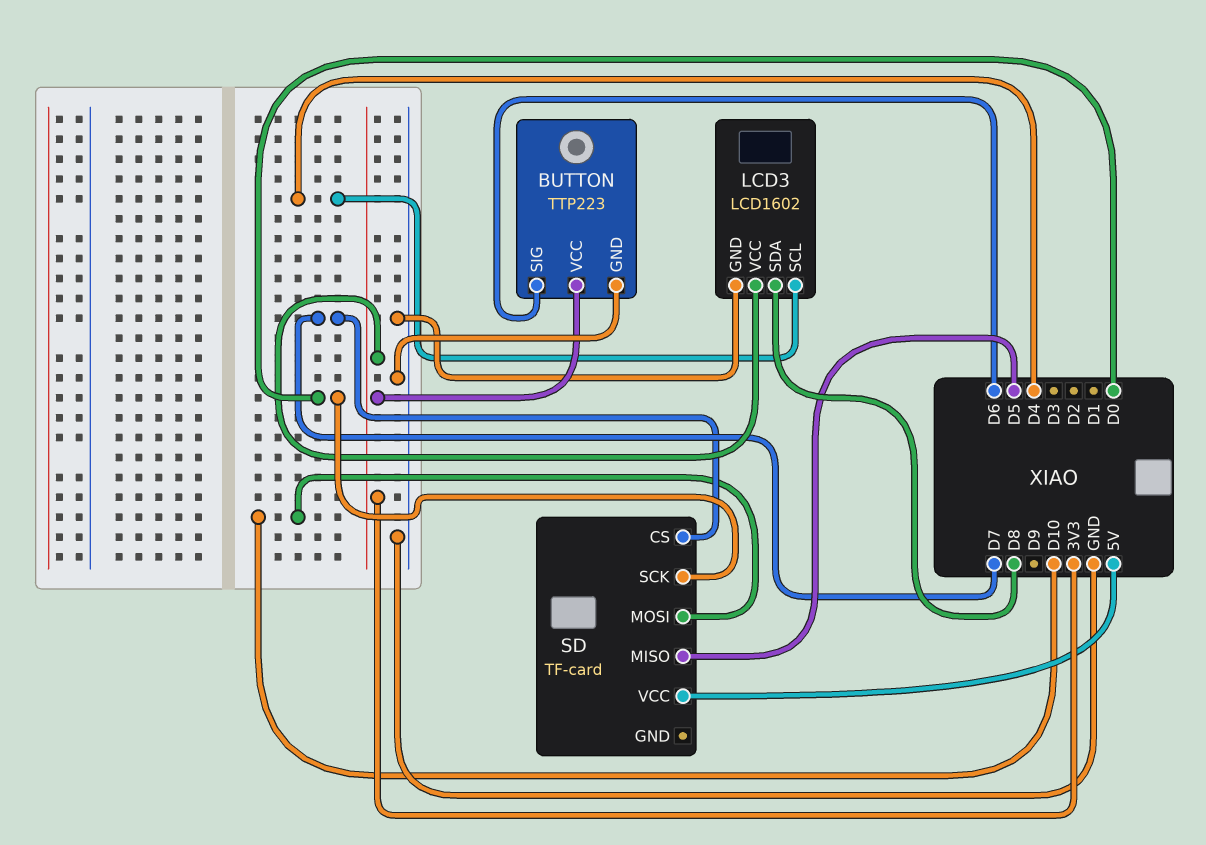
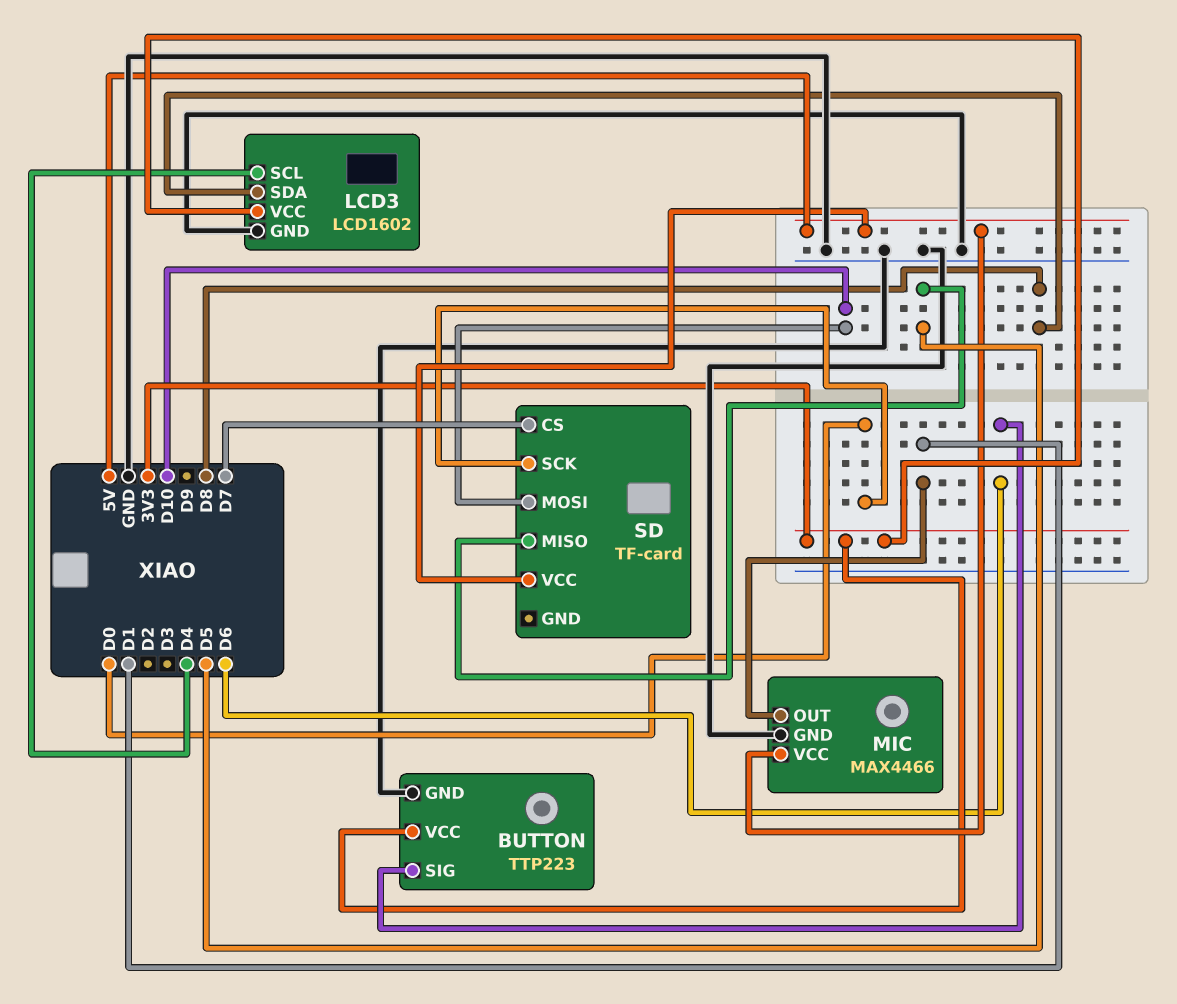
MIC: none -> MAX4466
MIC pin GND: none -> GND
MIC pin OUT: none -> D1
MIC pin VCC: none -> 5V

